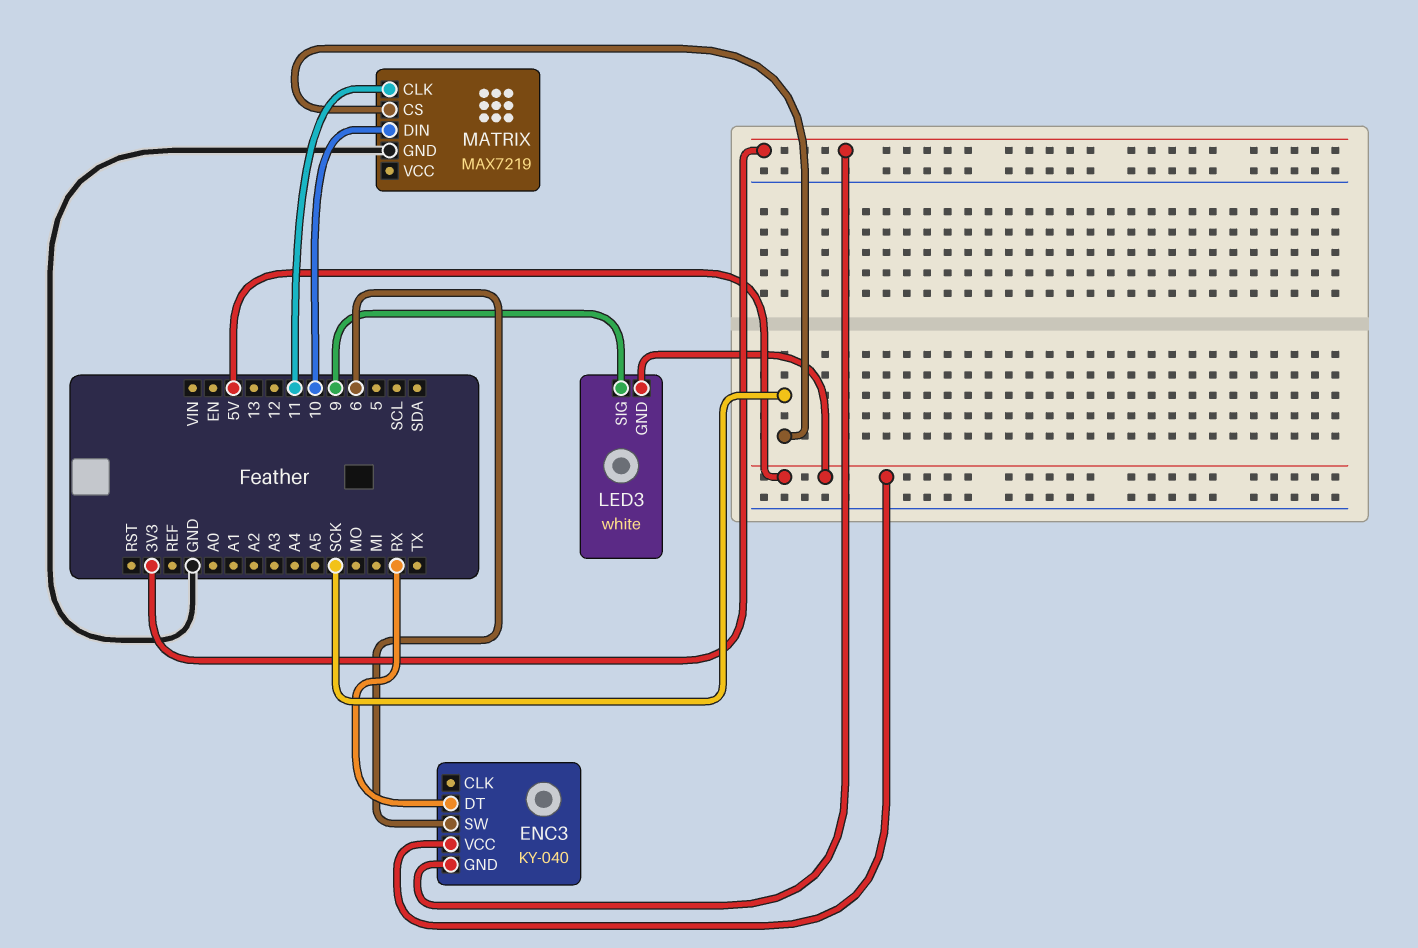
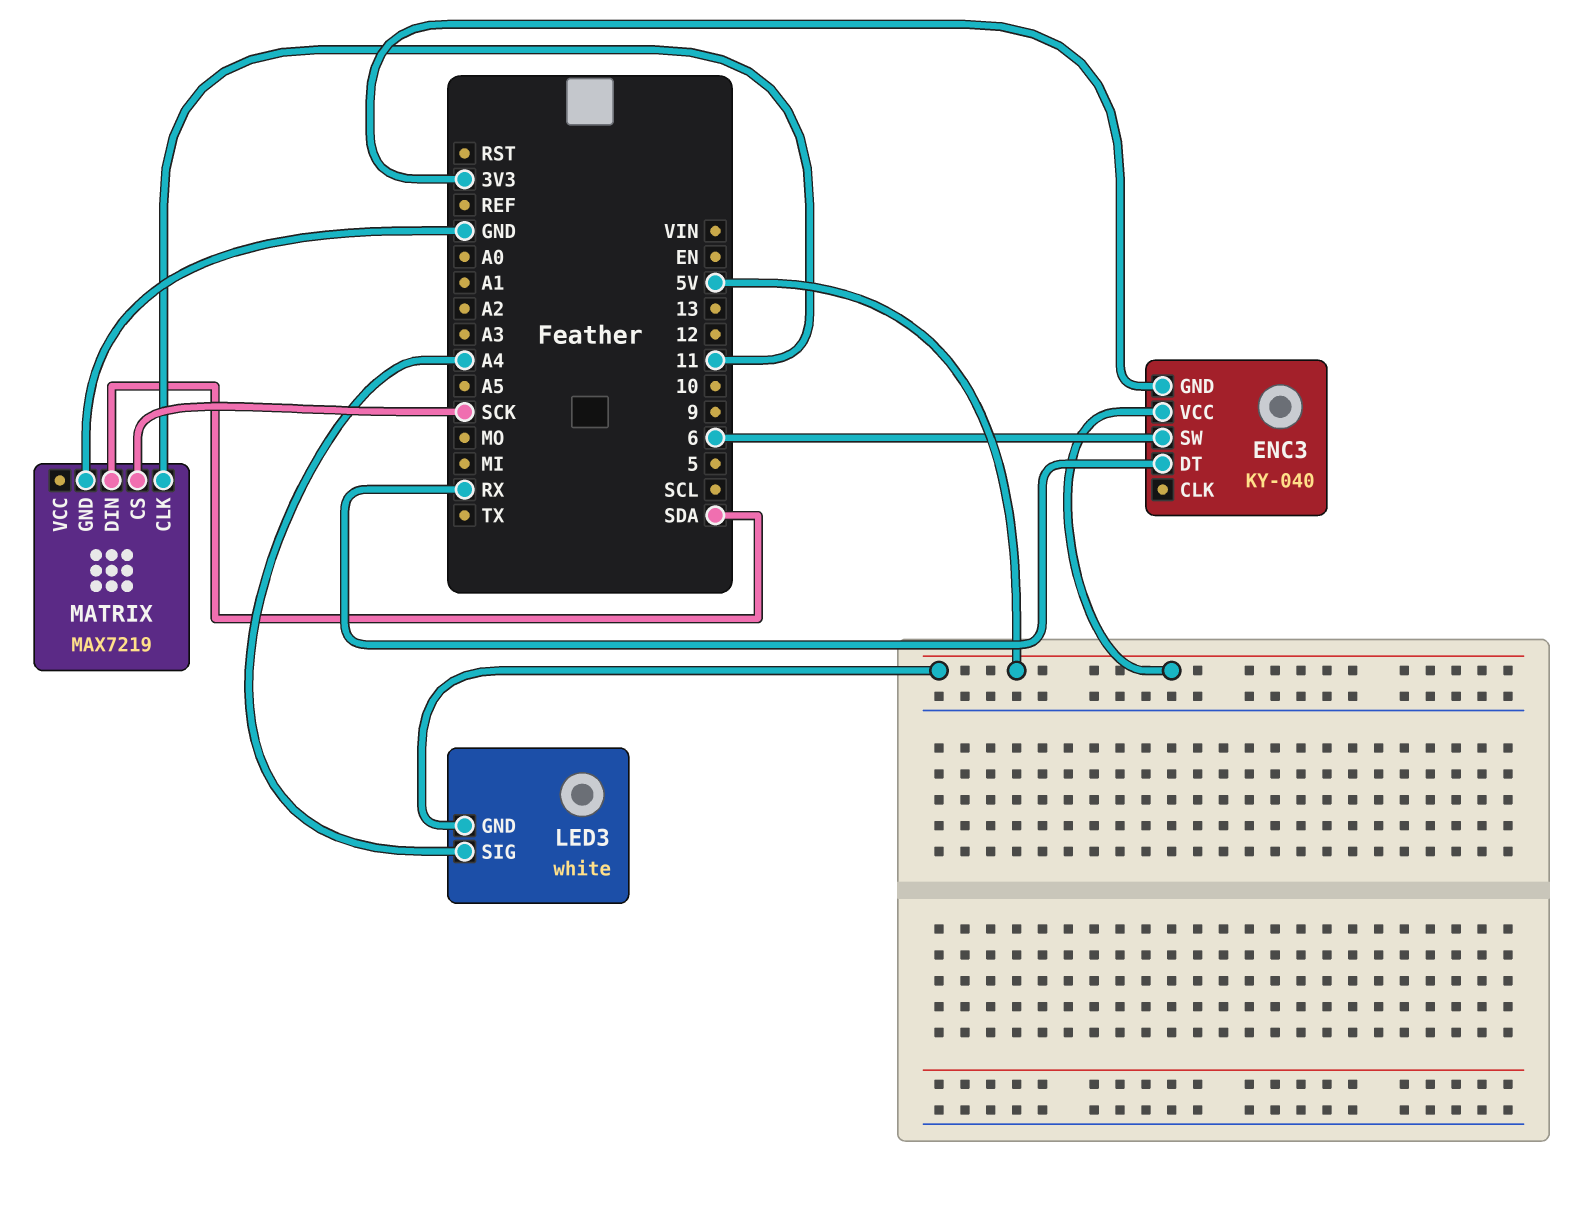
LED3 pin SIG: 9 -> A4
MATRIX pin DIN: 10 -> SDA

